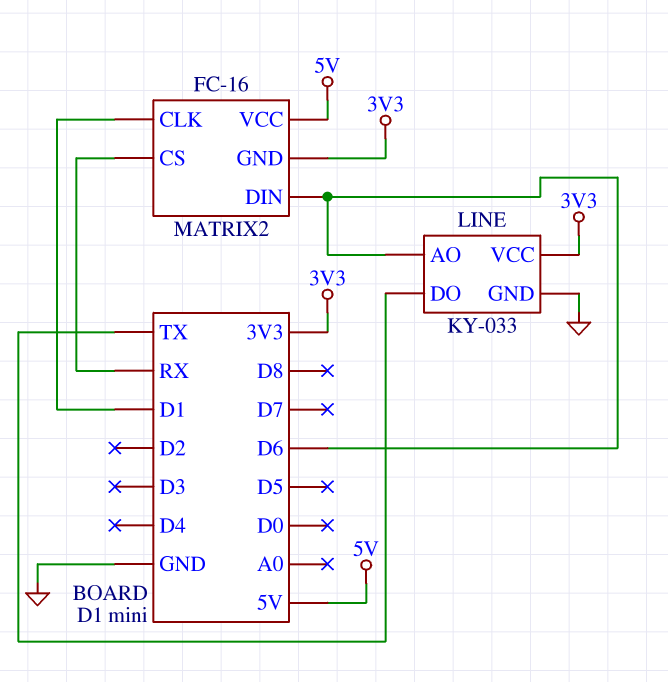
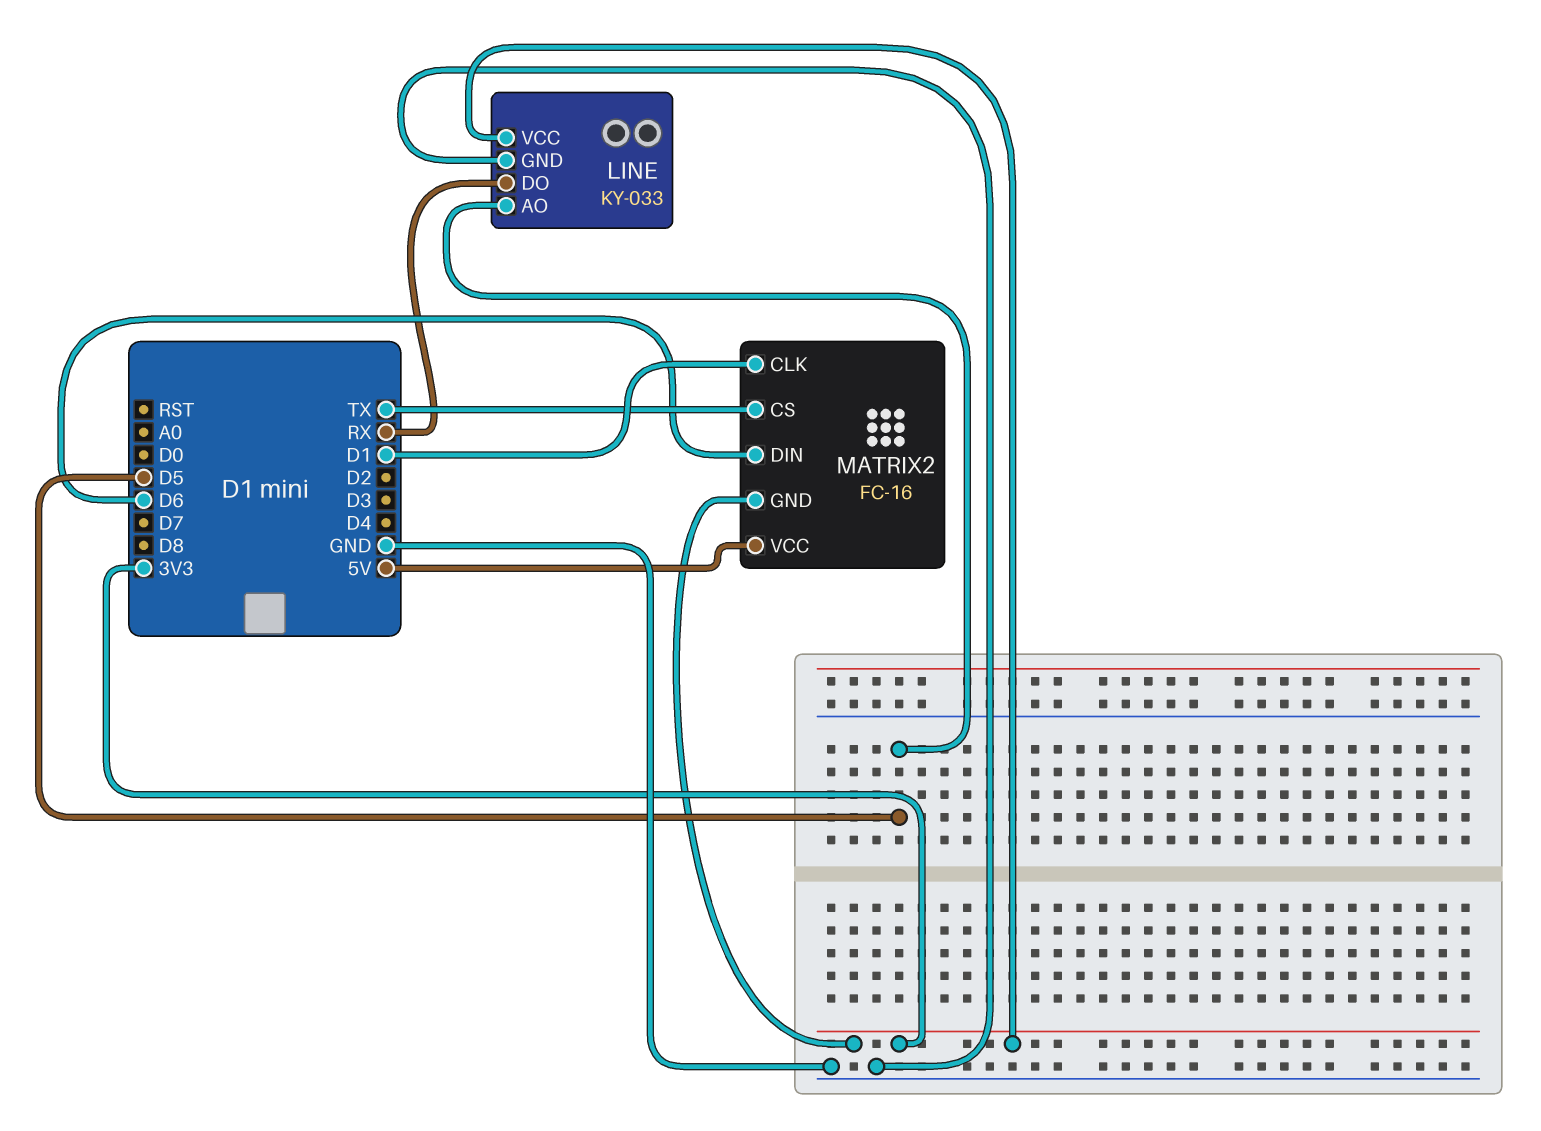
LINE pin AO: D6 -> D5
LINE pin DO: TX -> RX
MATRIX2 pin CS: RX -> TX

